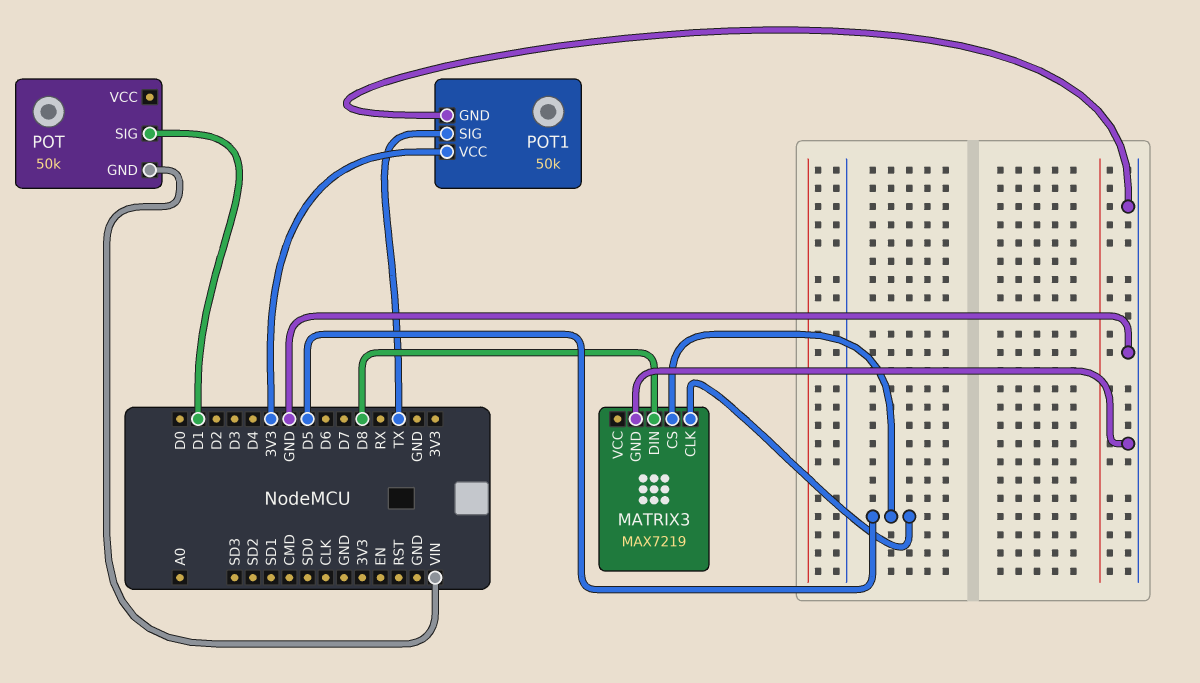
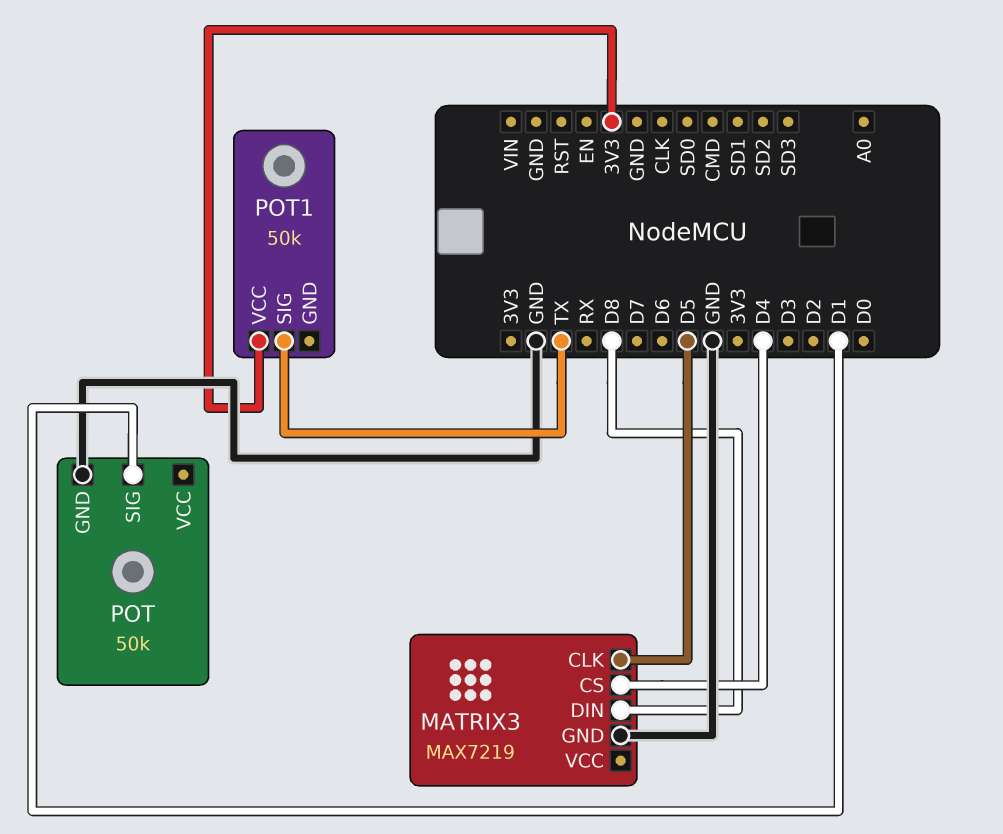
MATRIX3 pin CS: D5 -> D4
POT pin GND: VIN -> GND
POT1 pin GND: GND -> none

